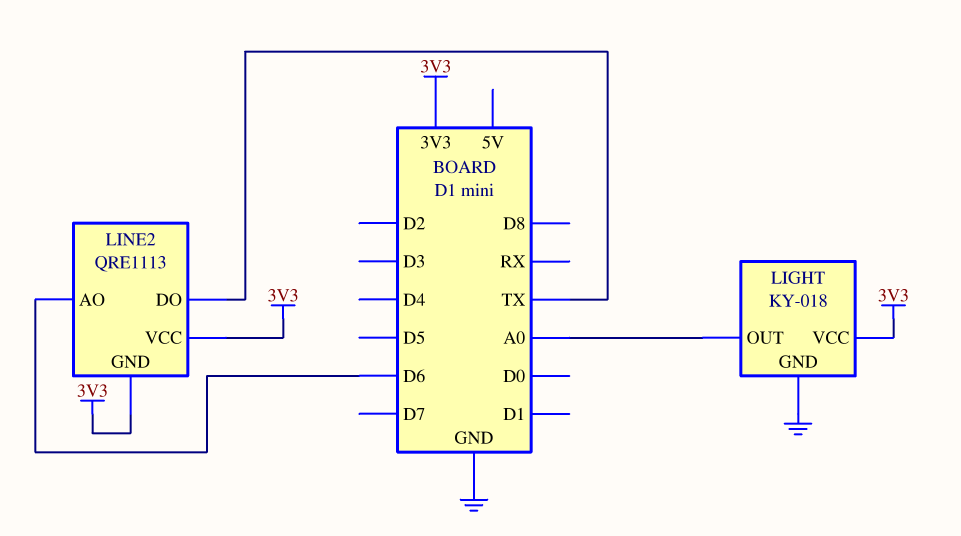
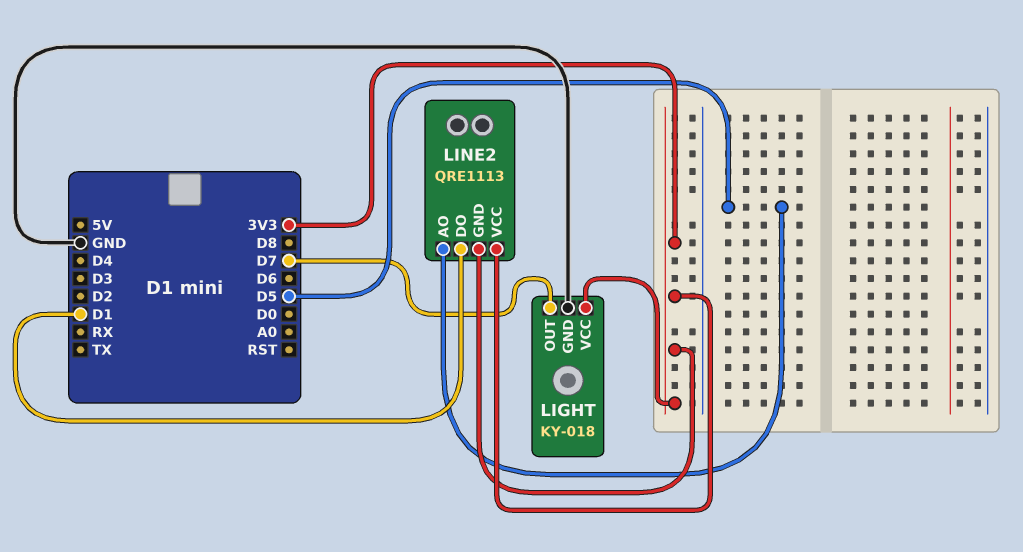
LIGHT pin OUT: A0 -> D7
LINE2 pin AO: D6 -> D5
LINE2 pin DO: TX -> D1

